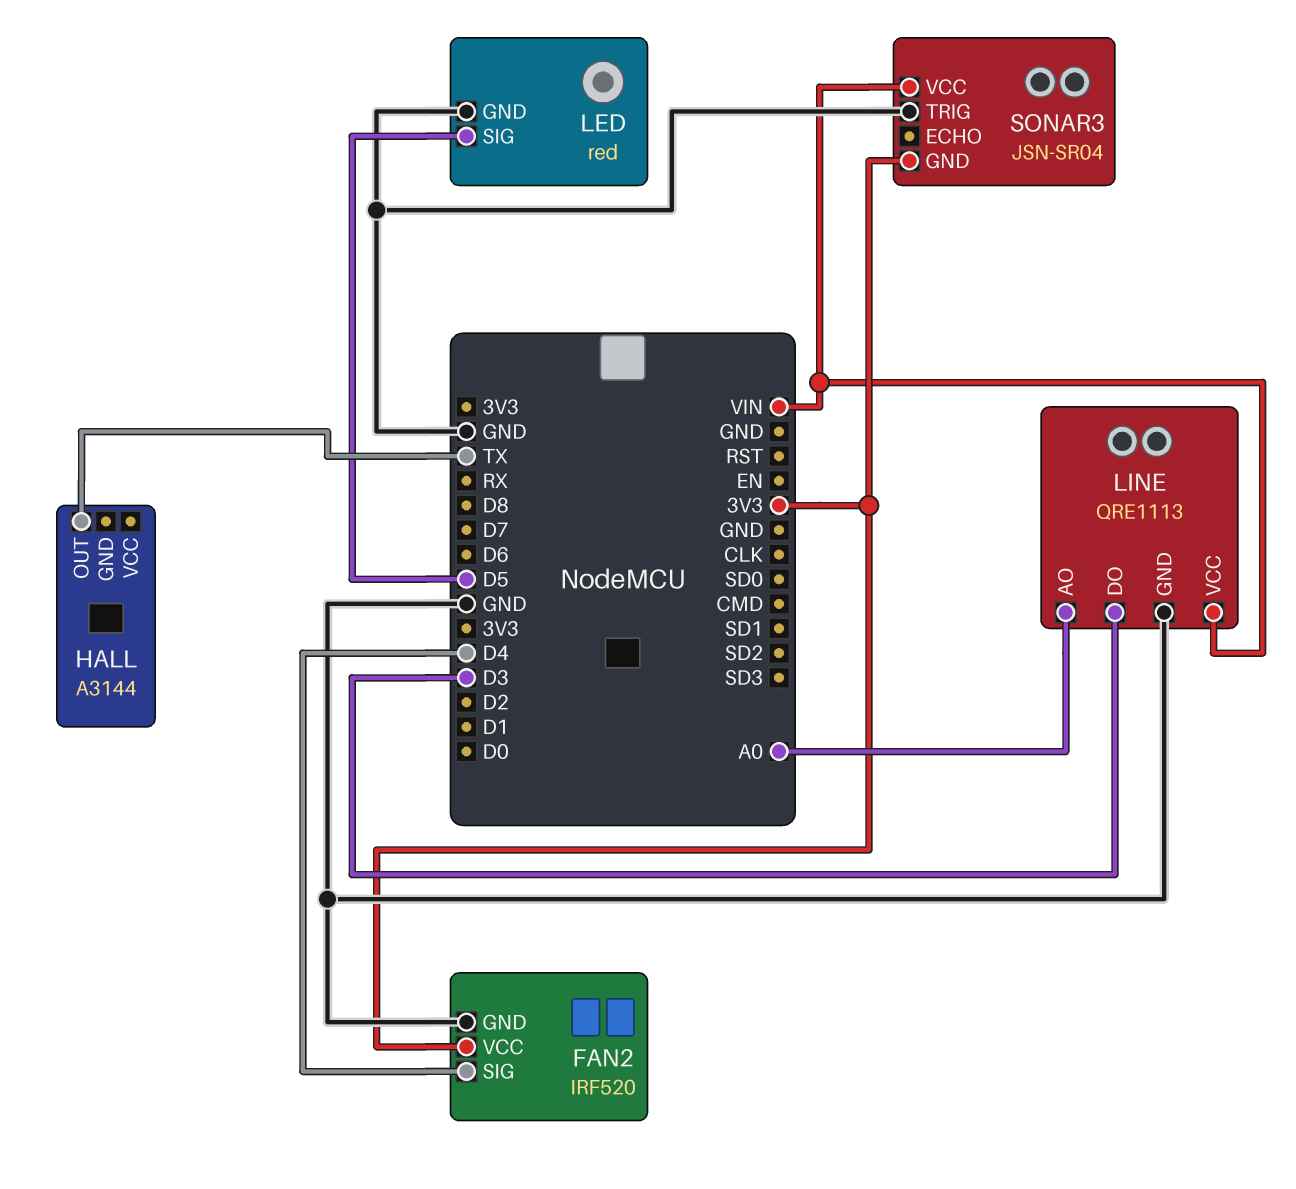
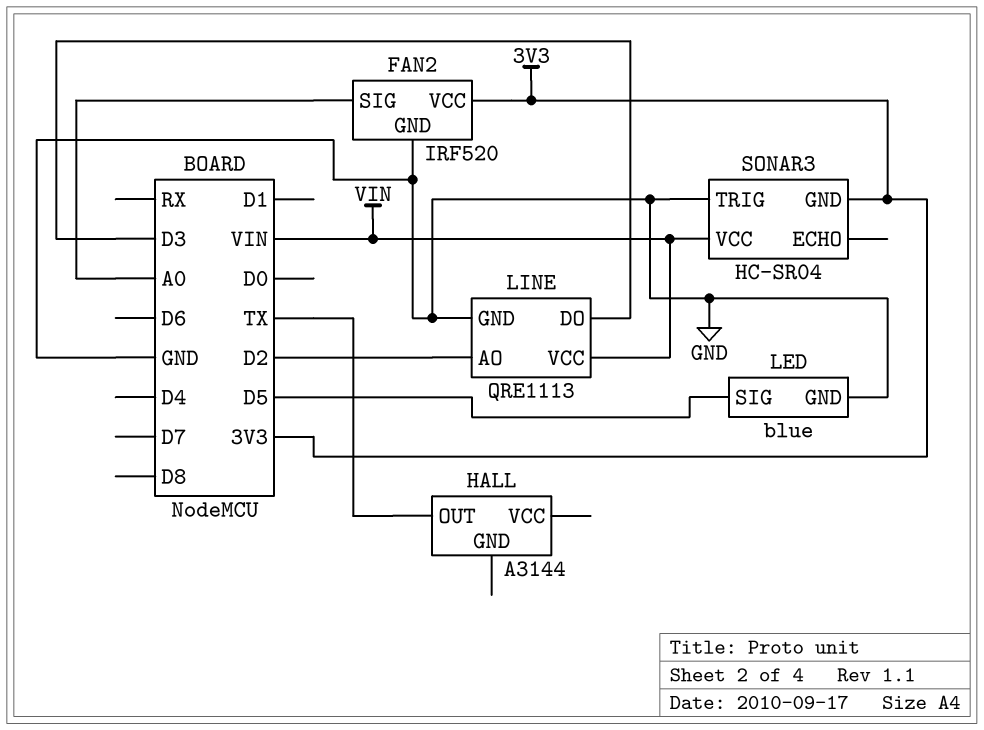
FAN2 pin SIG: D4 -> A0
LED: red -> blue
LINE pin AO: A0 -> D2
SONAR3: JSN-SR04 -> HC-SR04

